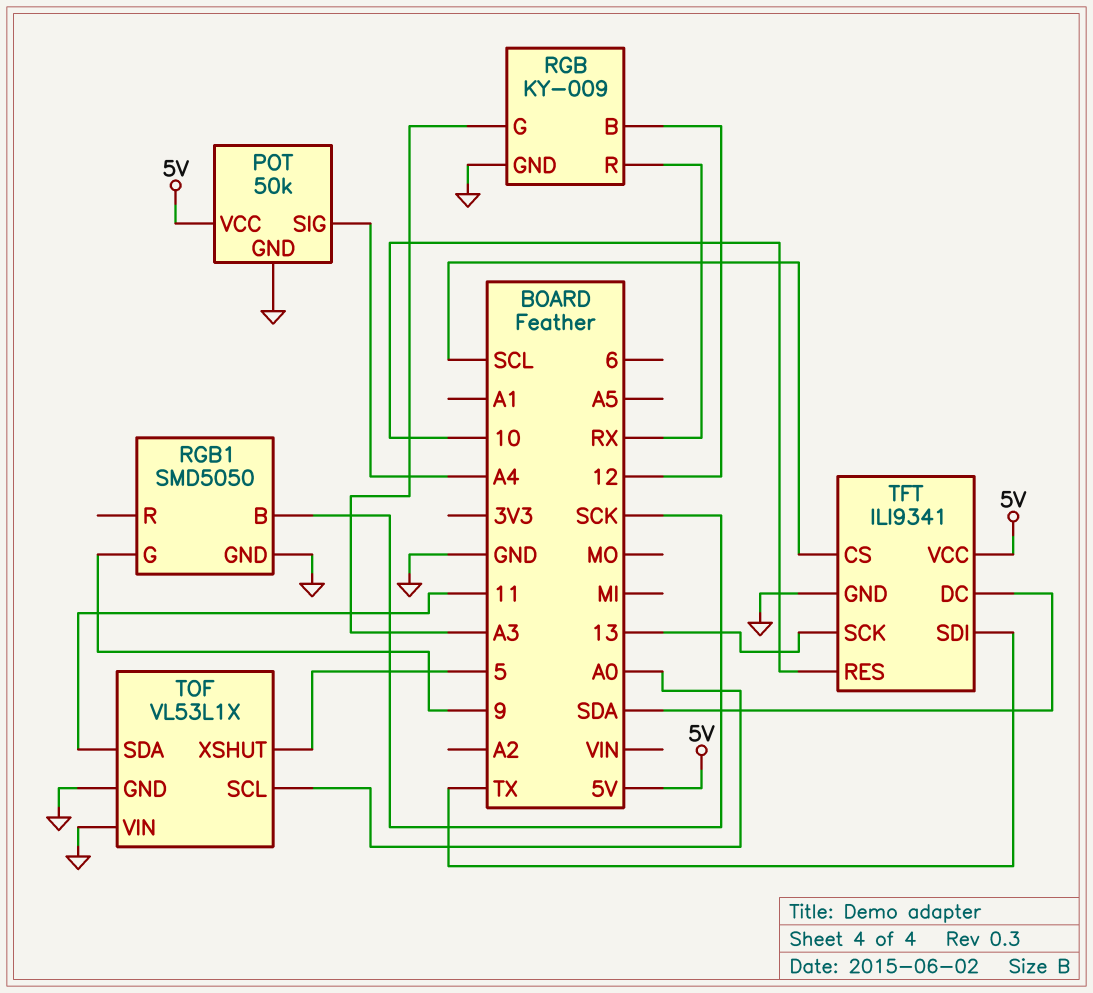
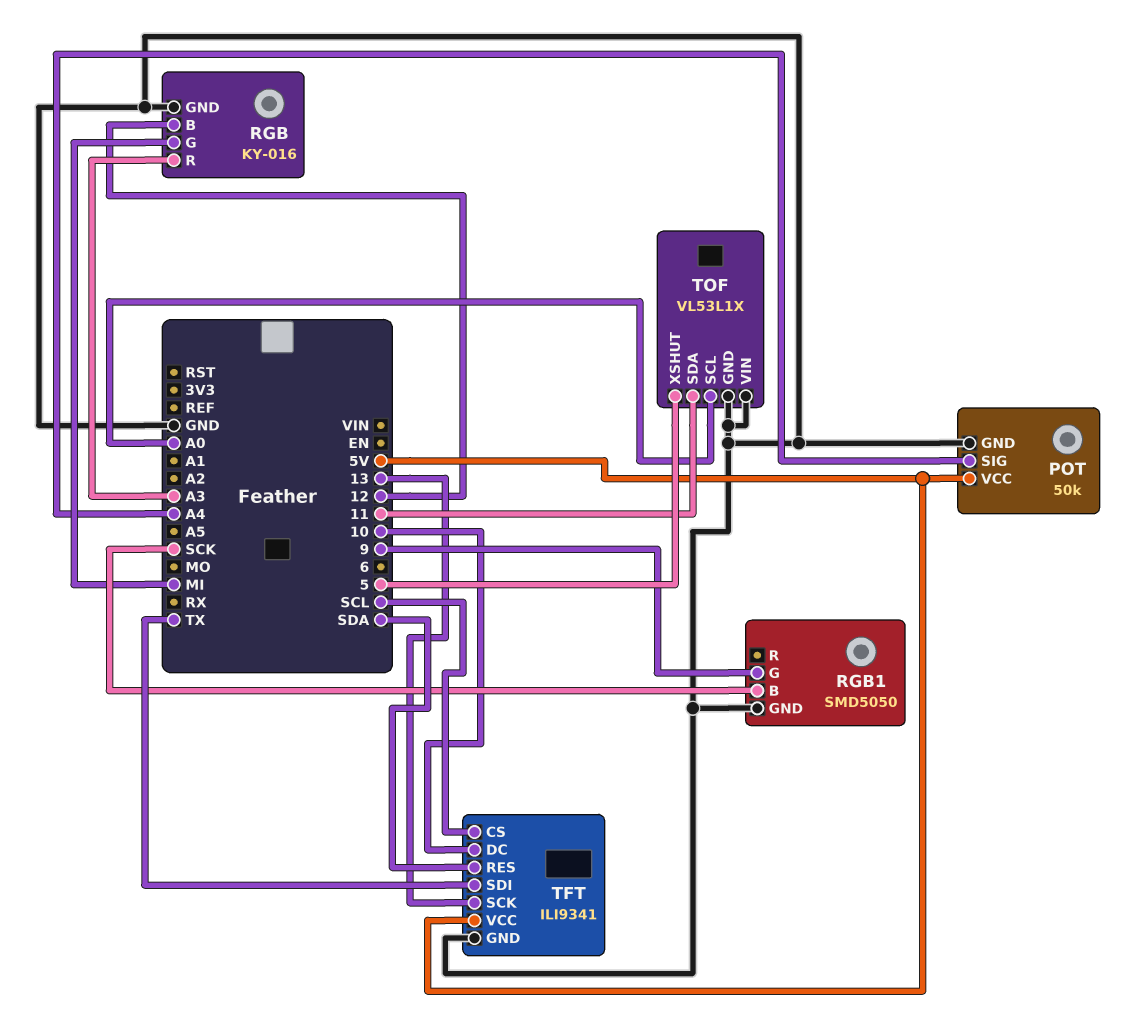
RGB: KY-009 -> KY-016
RGB pin G: A3 -> MI
RGB pin R: RX -> A3
TFT pin DC: SDA -> 10
TFT pin RES: 10 -> SDA

